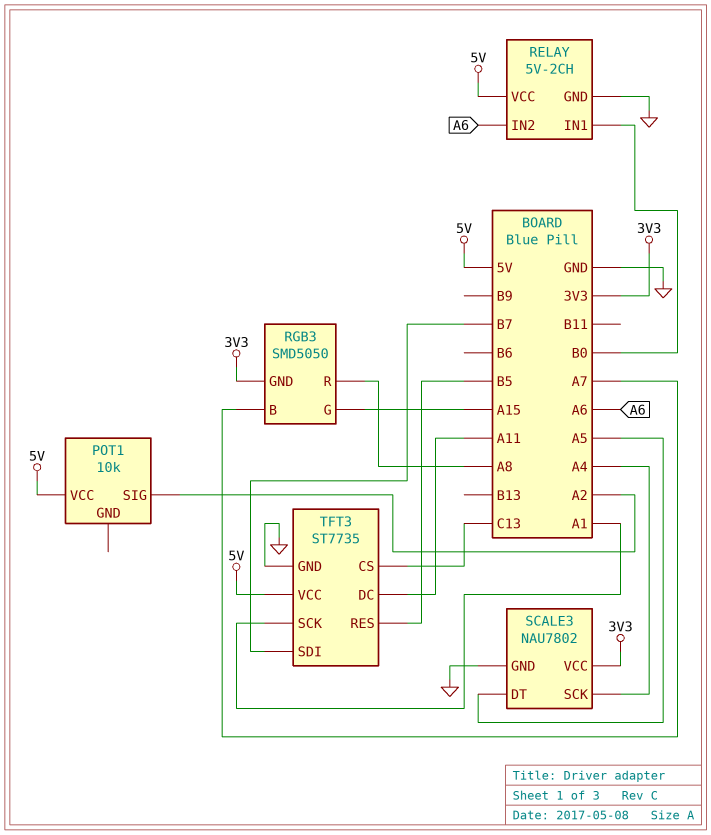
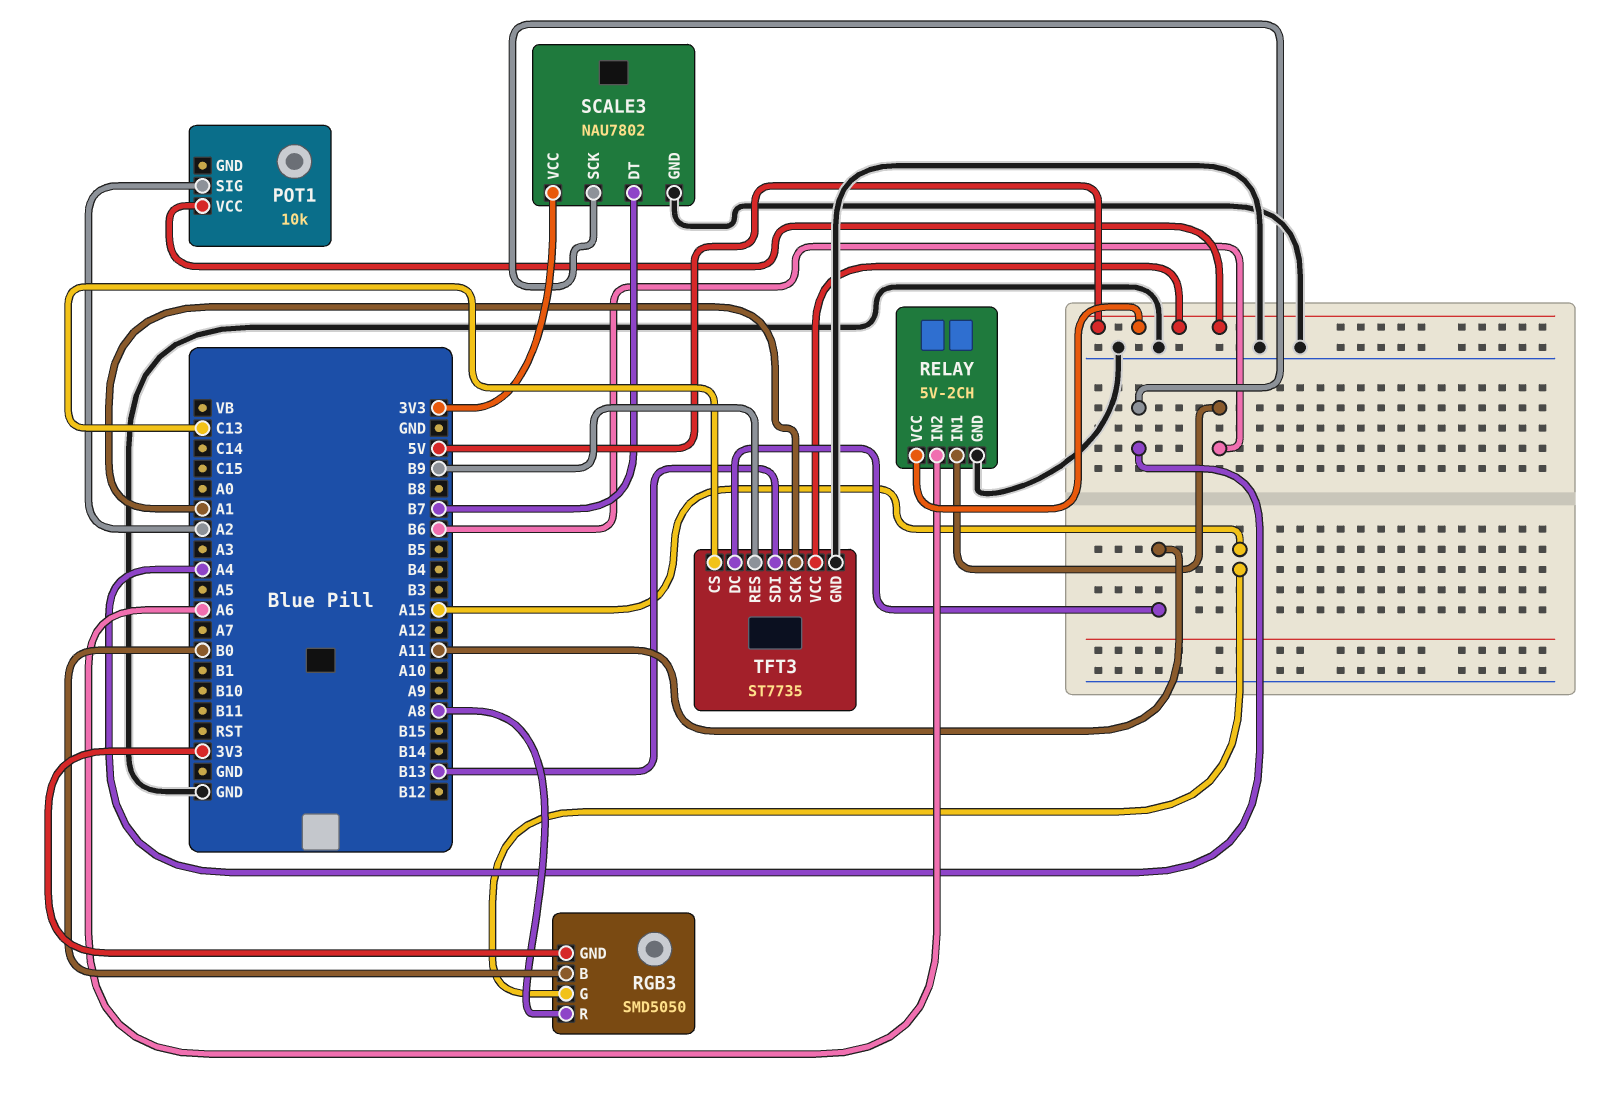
RELAY pin IN1: B0 -> B6
RGB3 pin B: A7 -> B0
SCALE3 pin DT: A5 -> B7
TFT3 pin RES: B5 -> B9
TFT3 pin SDI: B7 -> B13

